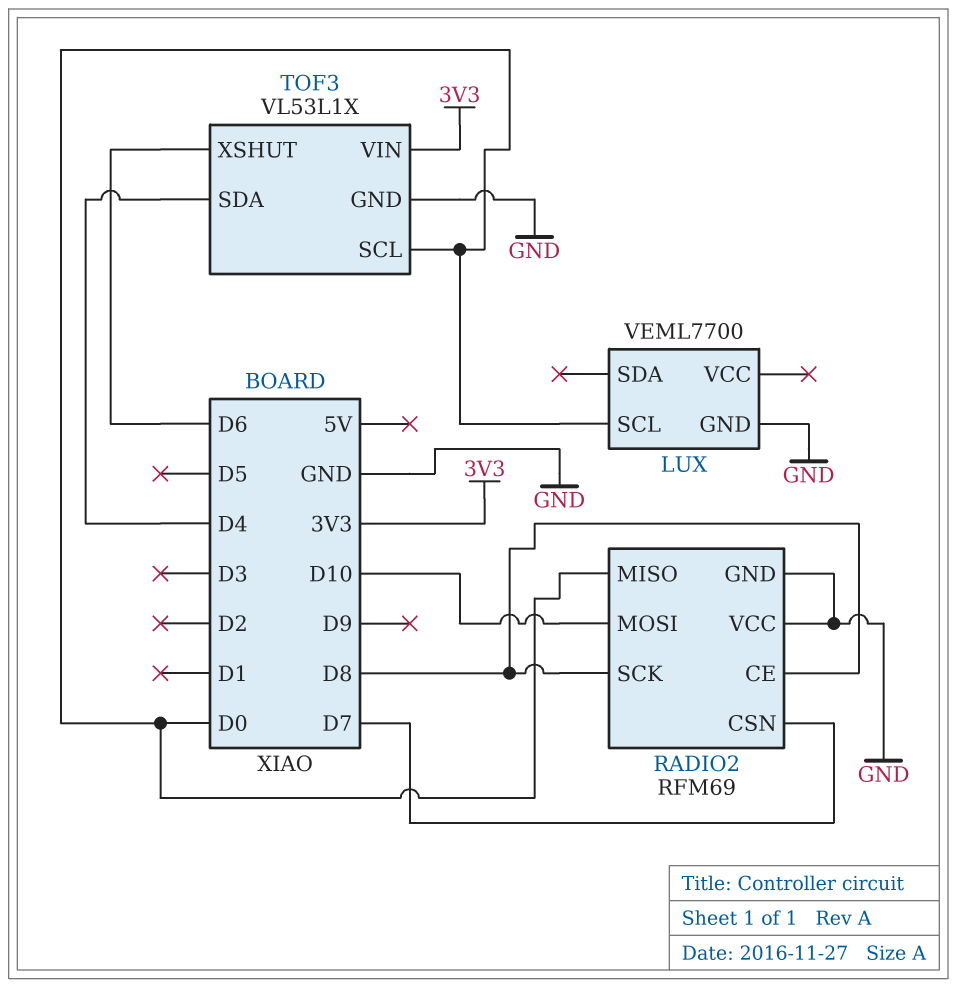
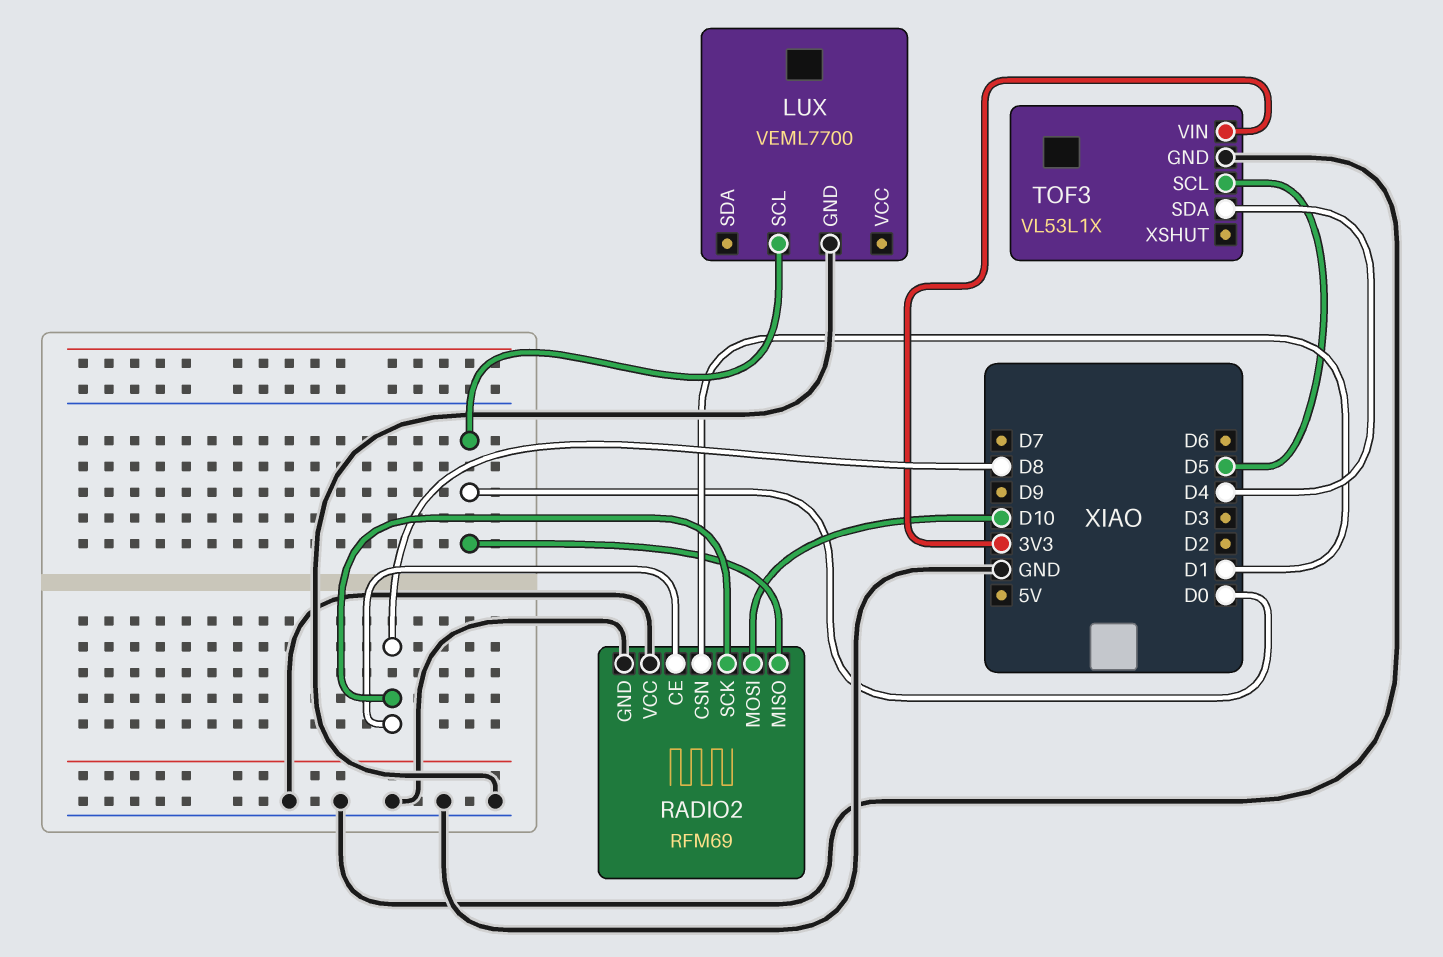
RADIO2 pin CSN: D7 -> D1
TOF3 pin SCL: D0 -> D5
TOF3 pin XSHUT: D6 -> none

